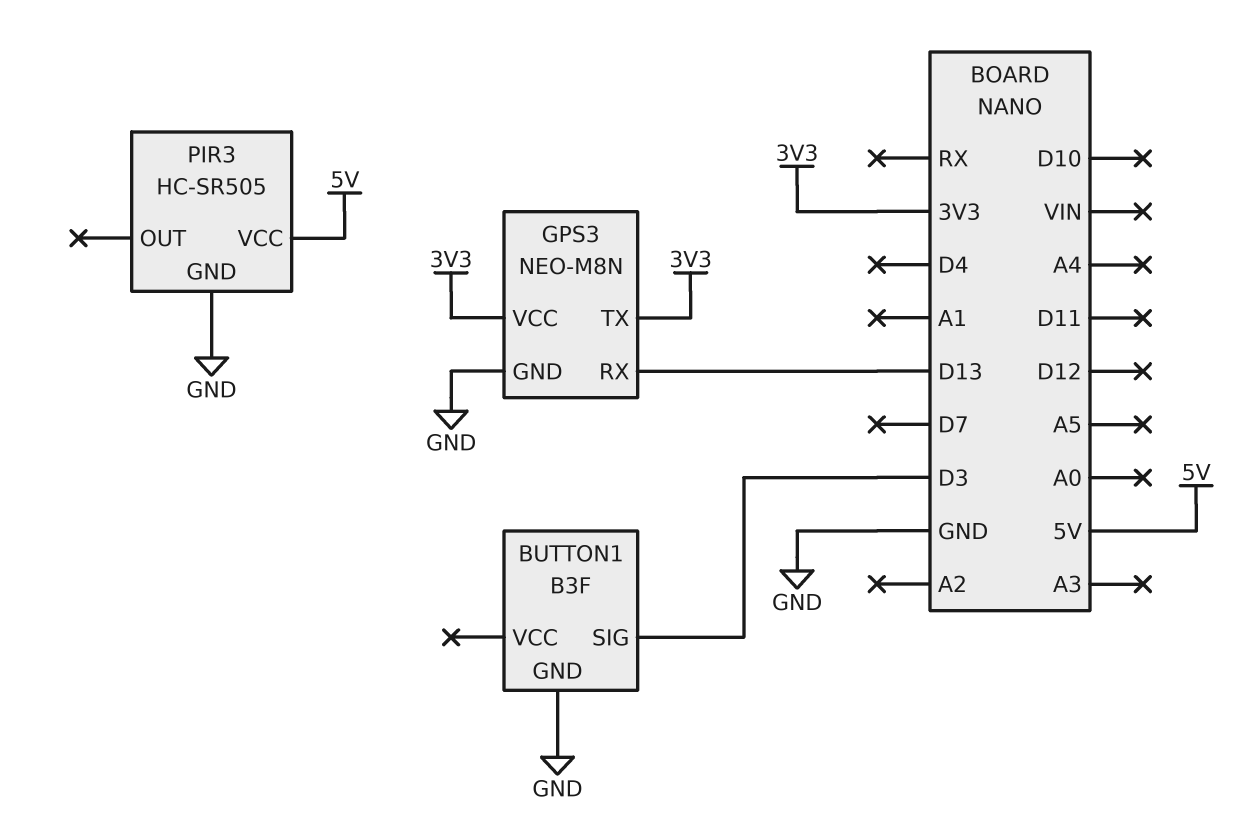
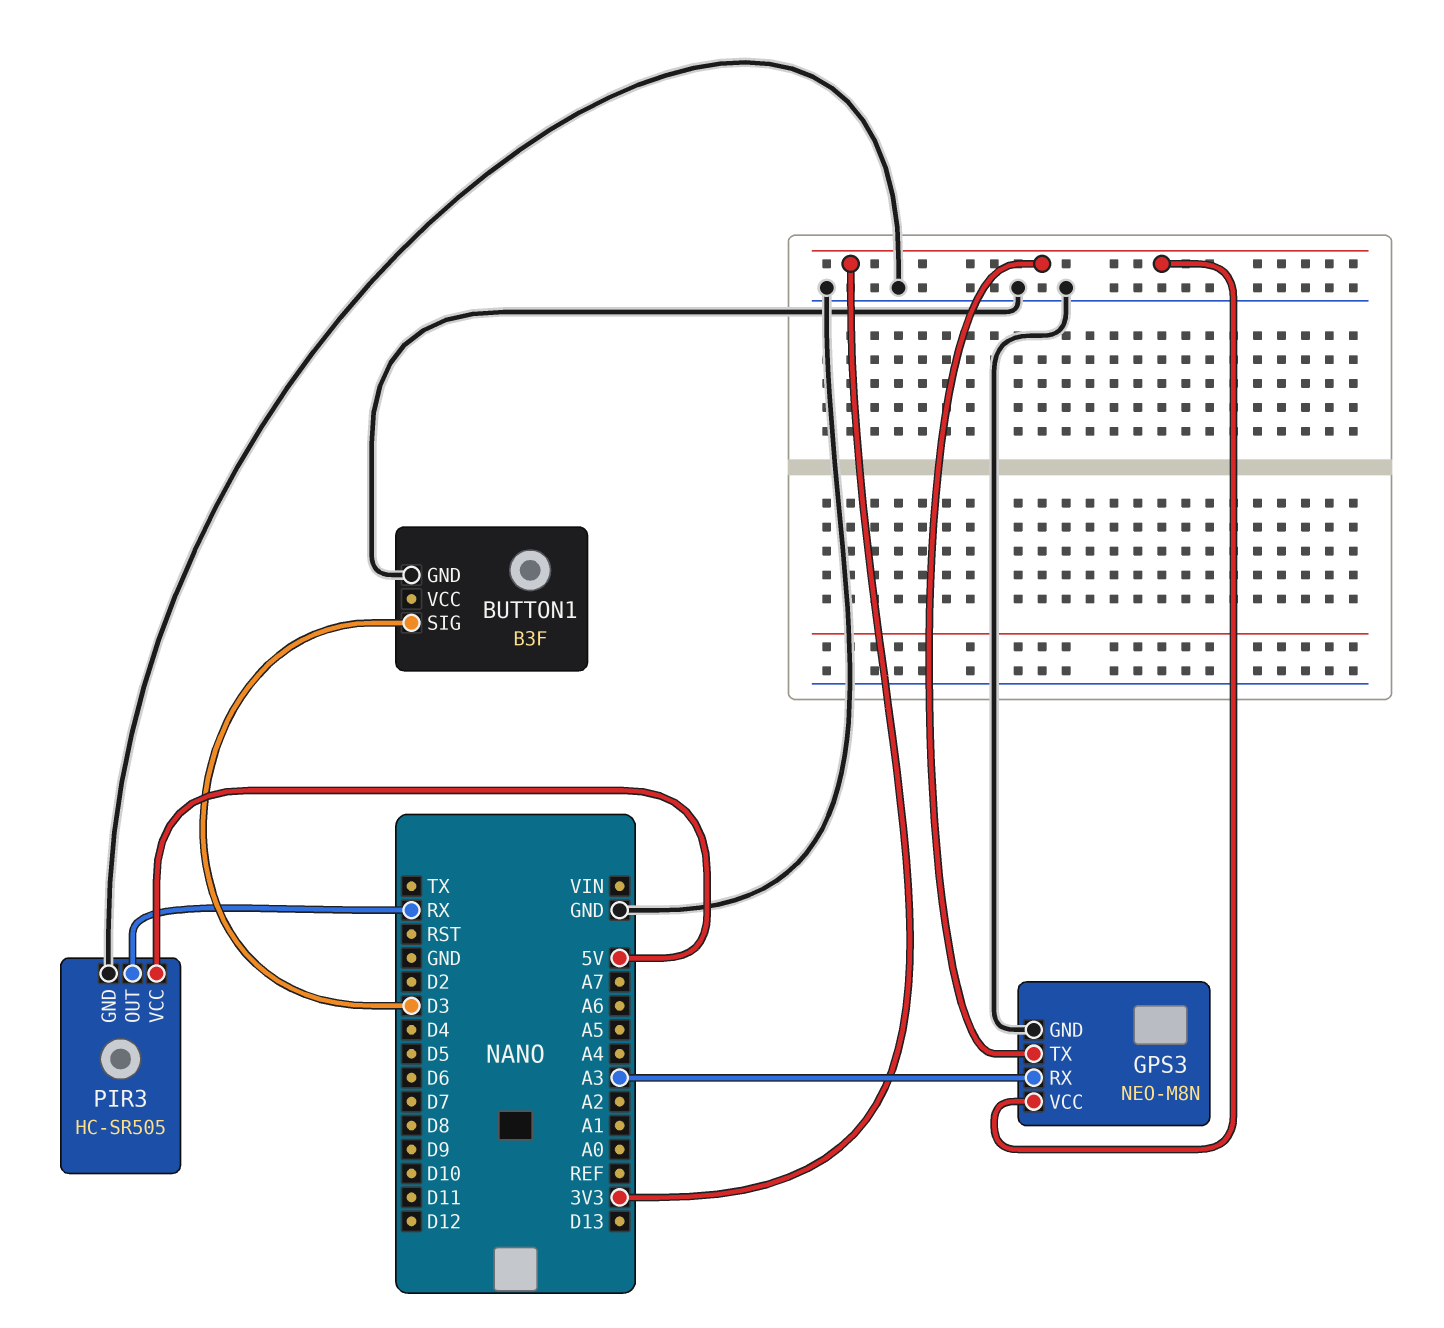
GPS3 pin RX: D13 -> A3
PIR3 pin OUT: none -> RX

